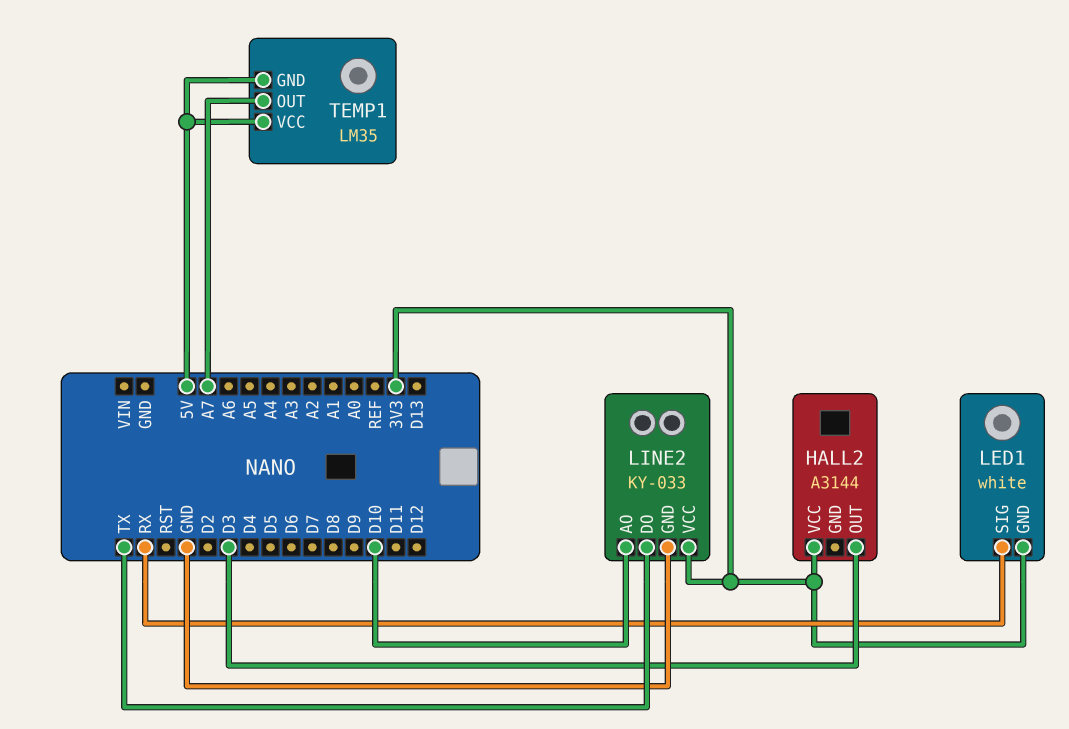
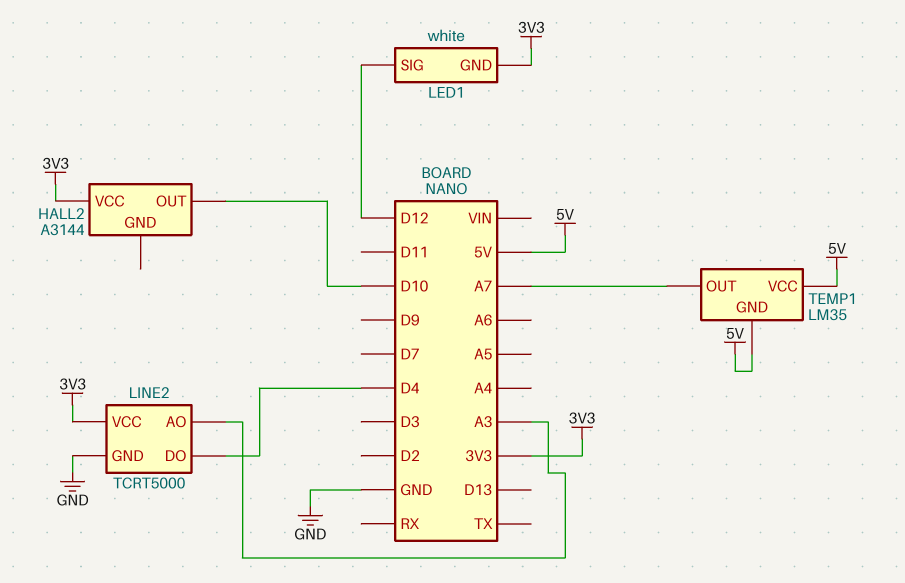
HALL2 pin OUT: D3 -> D10
LED1 pin SIG: RX -> D12
LINE2: KY-033 -> TCRT5000
LINE2 pin AO: D10 -> A3
LINE2 pin DO: TX -> D4

